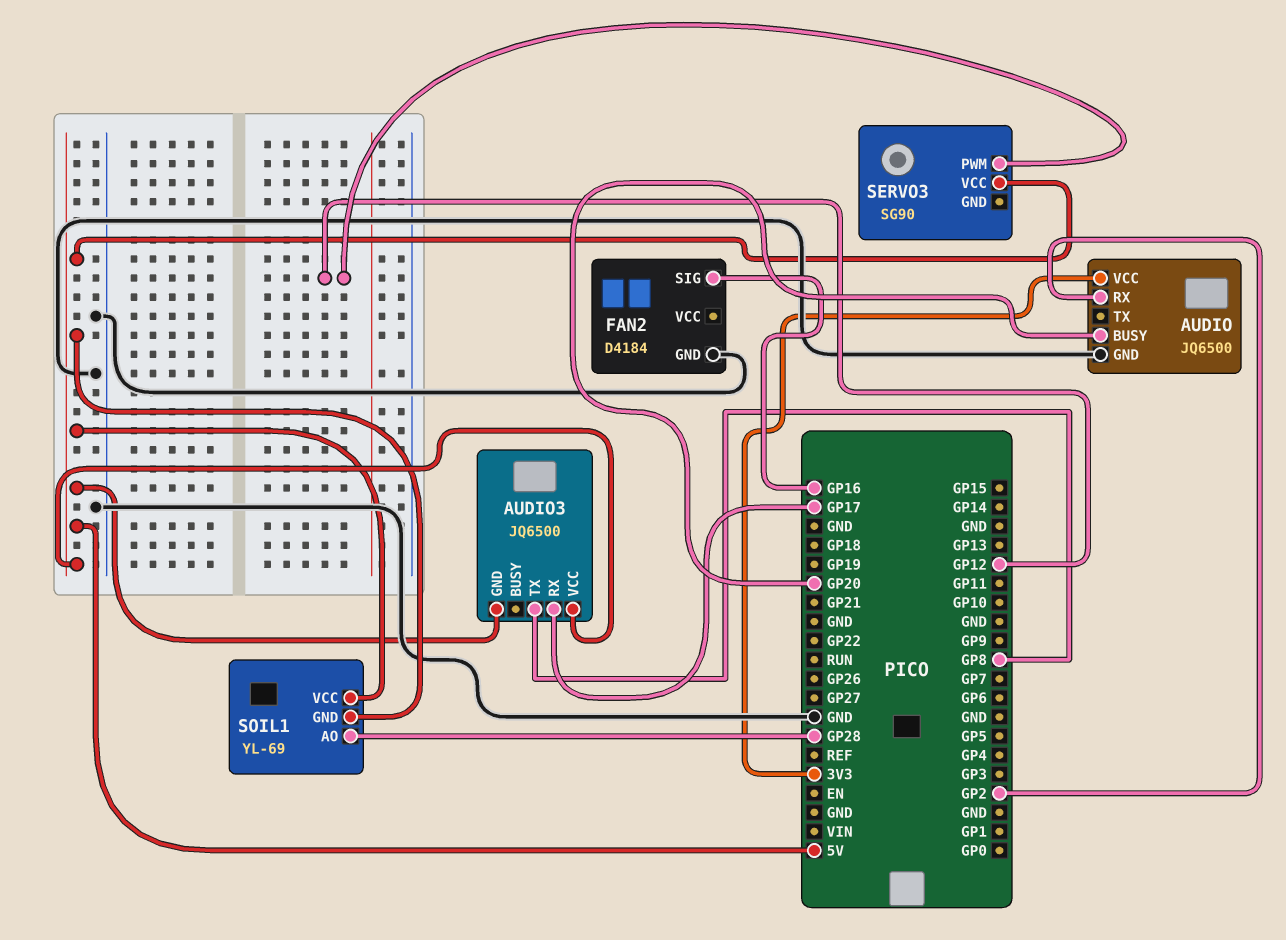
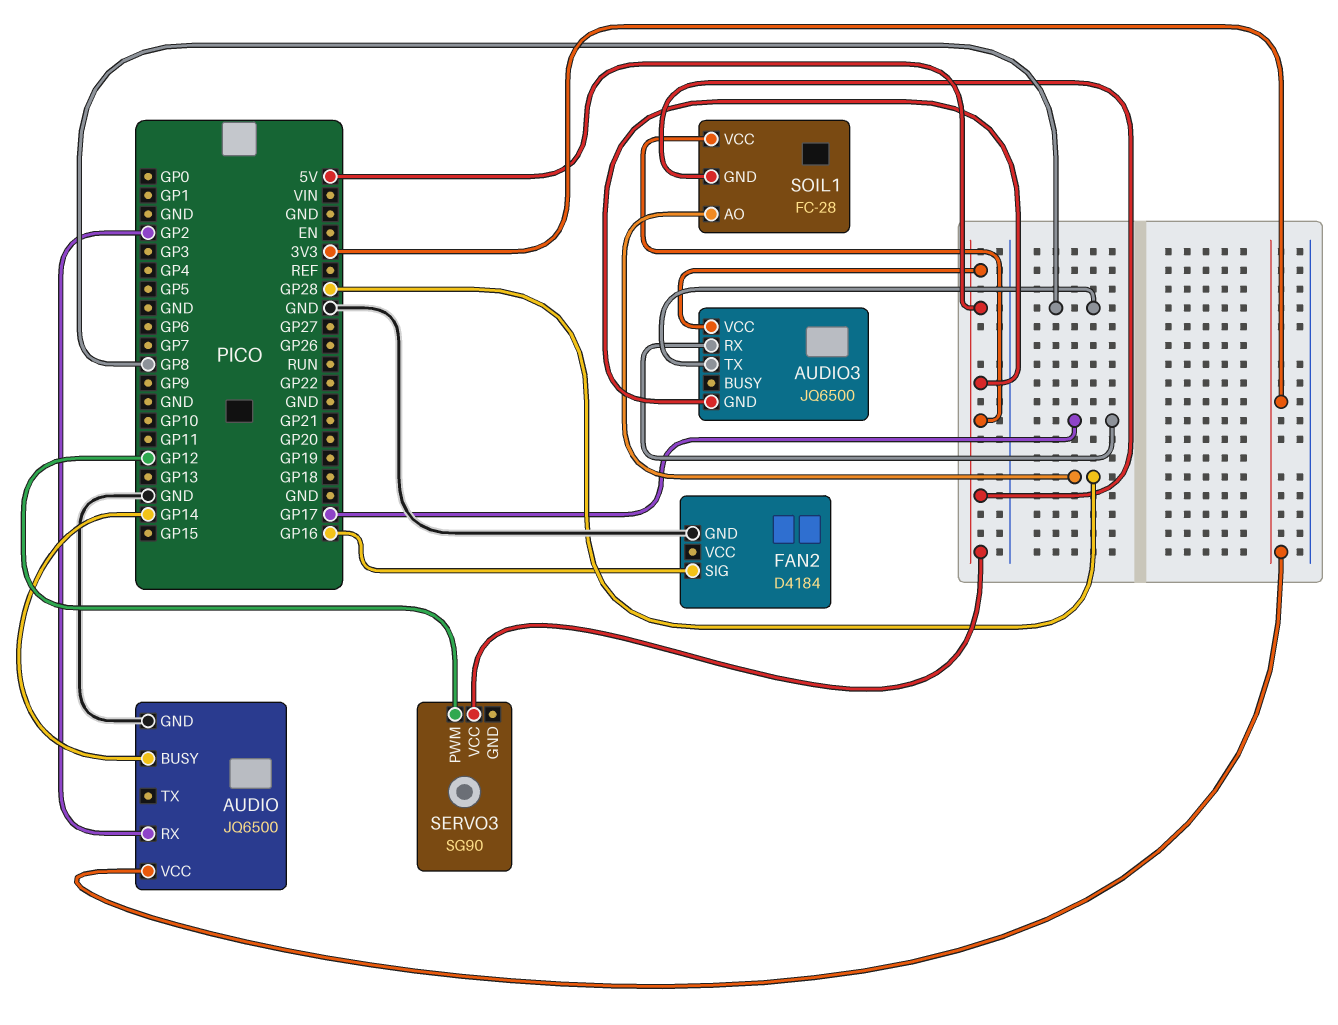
AUDIO pin BUSY: GP20 -> GP14
SOIL1: YL-69 -> FC-28

